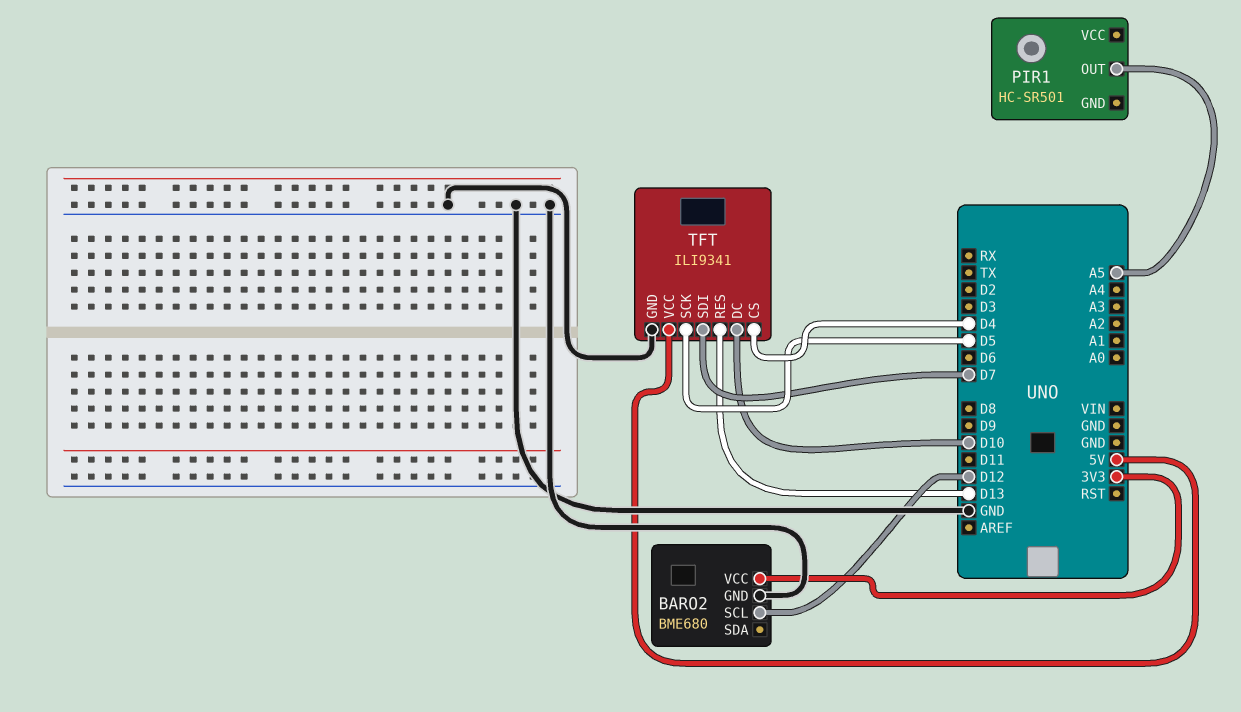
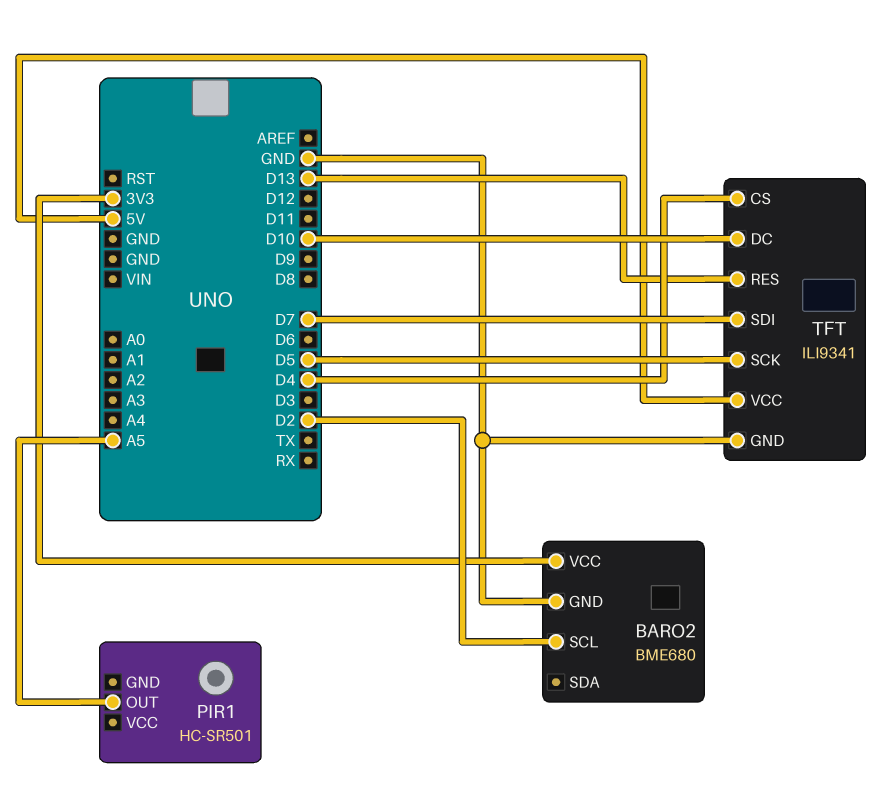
BARO2 pin SCL: D12 -> D2

